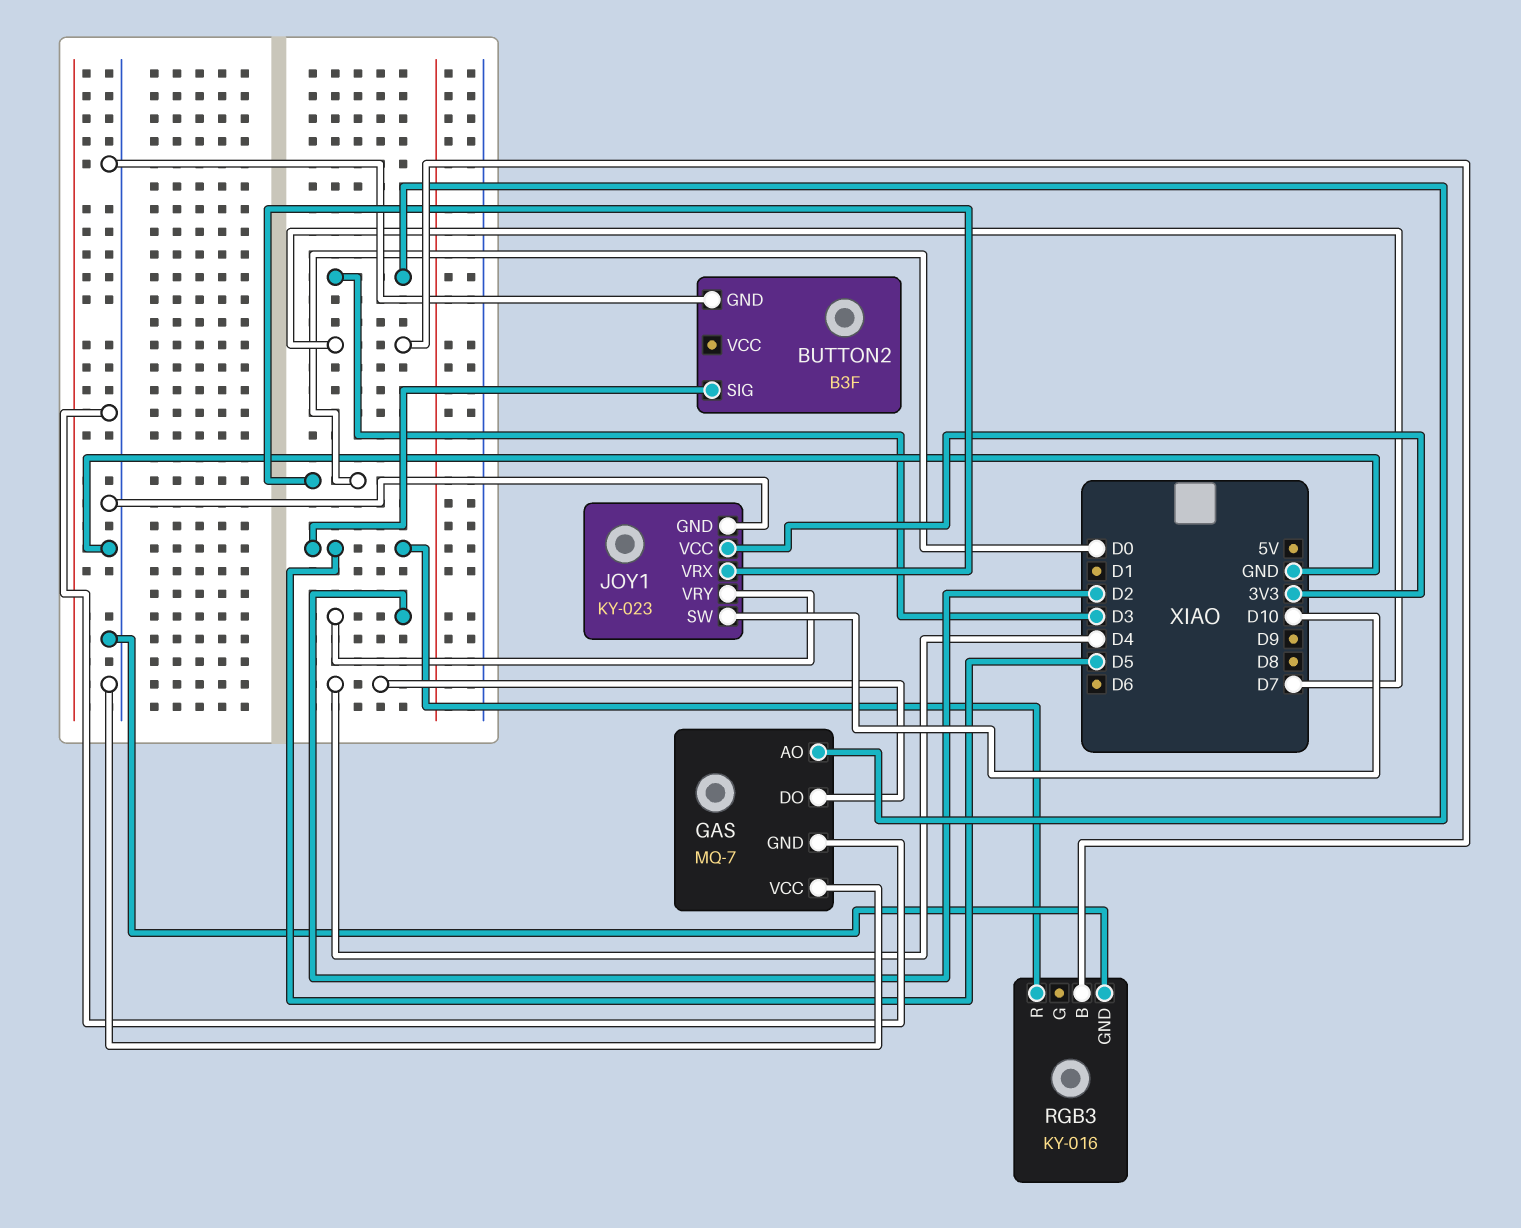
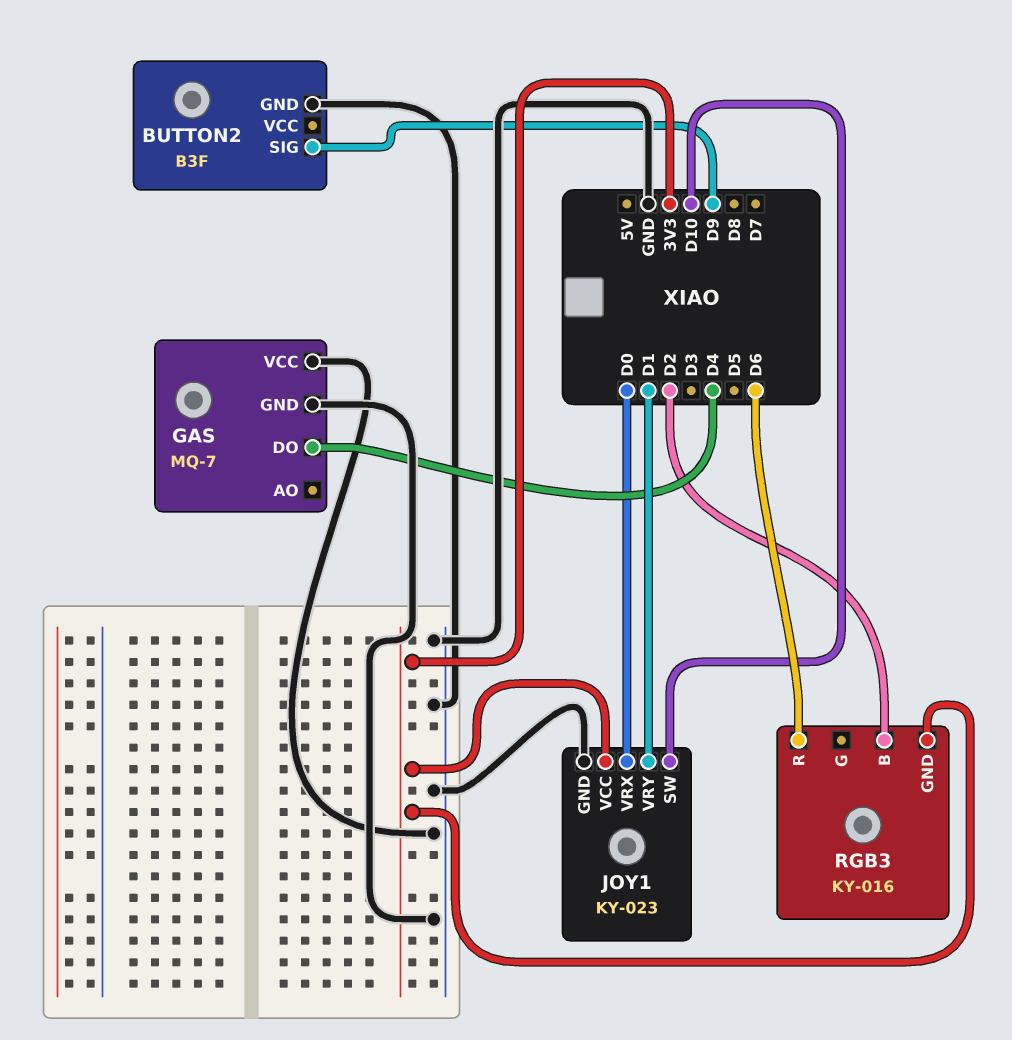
BUTTON2 pin SIG: D5 -> D9
GAS pin AO: D3 -> none
JOY1 pin VRY: D2 -> D1
RGB3 pin B: D7 -> D2
RGB3 pin GND: GND -> 3V3
RGB3 pin R: D5 -> D6

